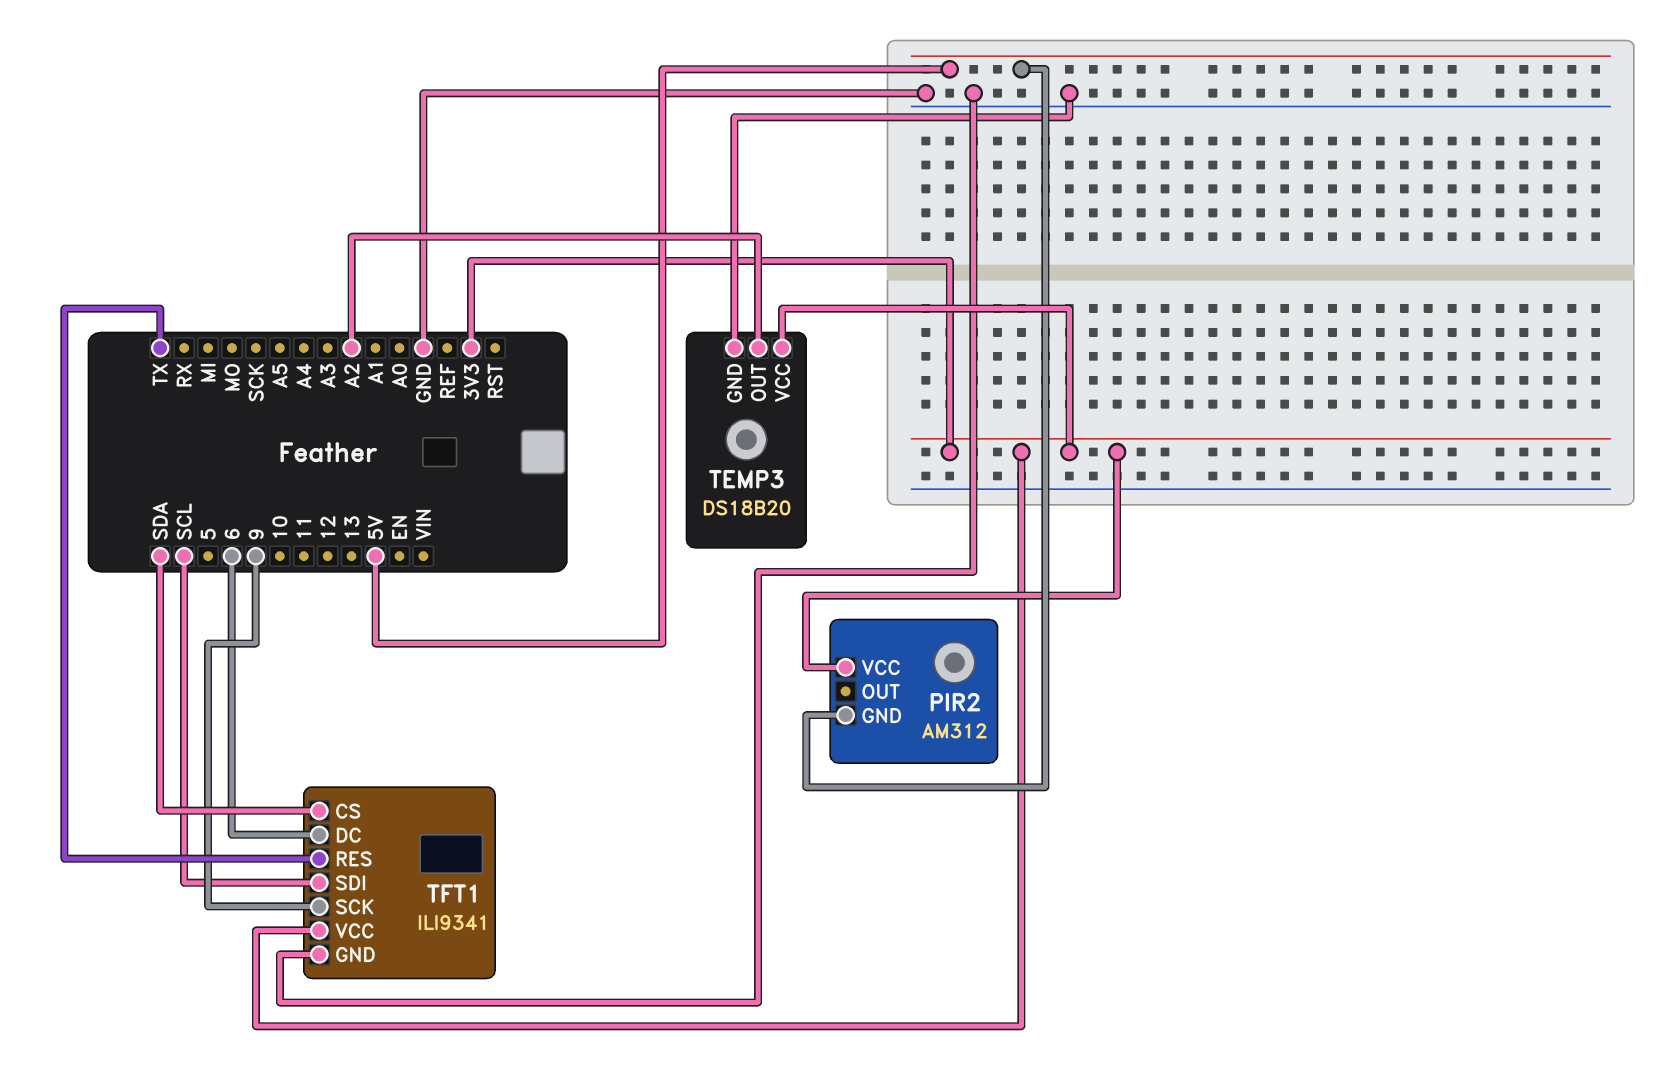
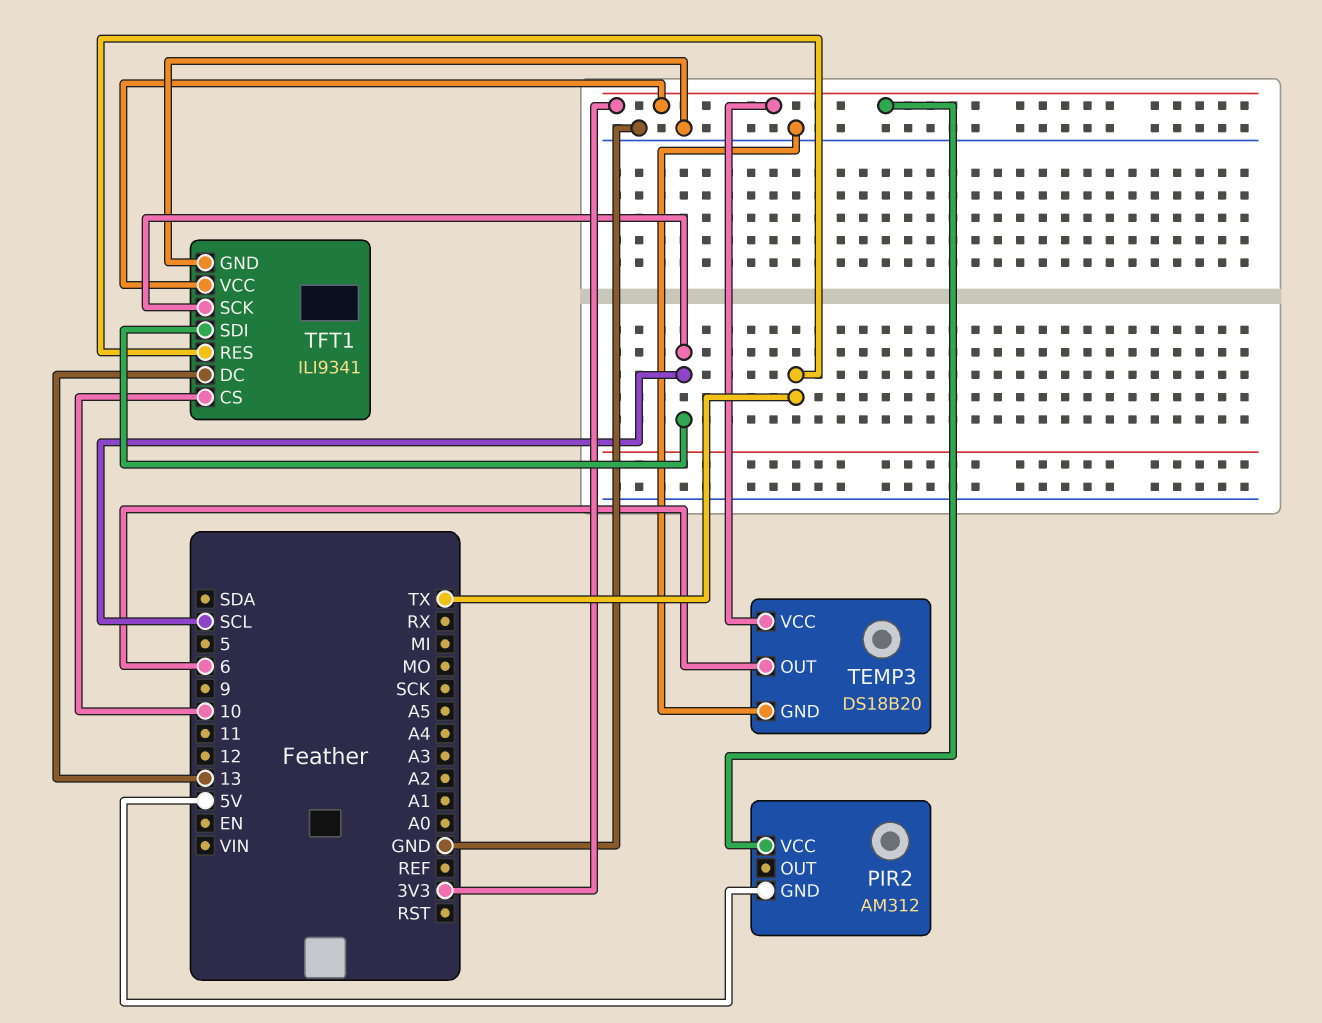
TEMP3 pin OUT: A2 -> 6
TFT1 pin CS: SDA -> 10
TFT1 pin DC: 6 -> 13
TFT1 pin SCK: 9 -> SCL

